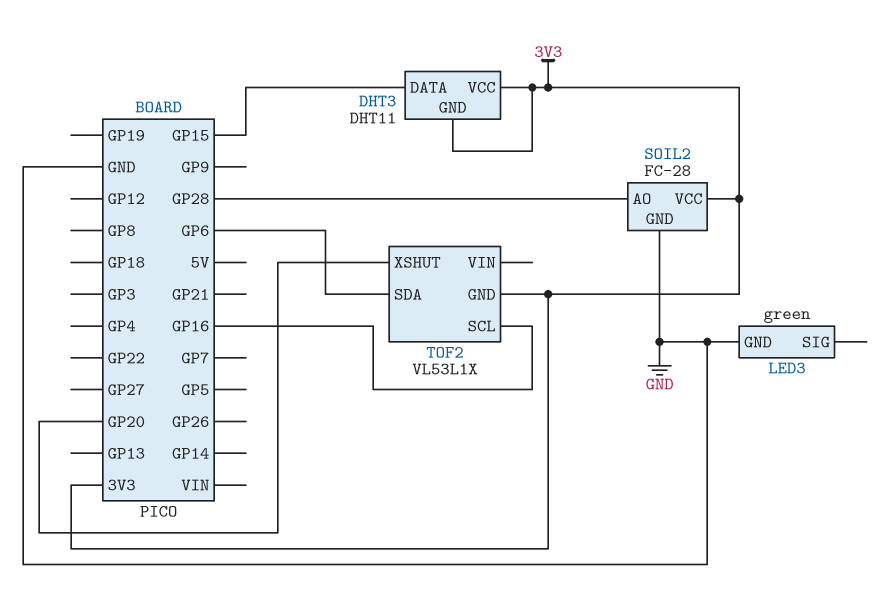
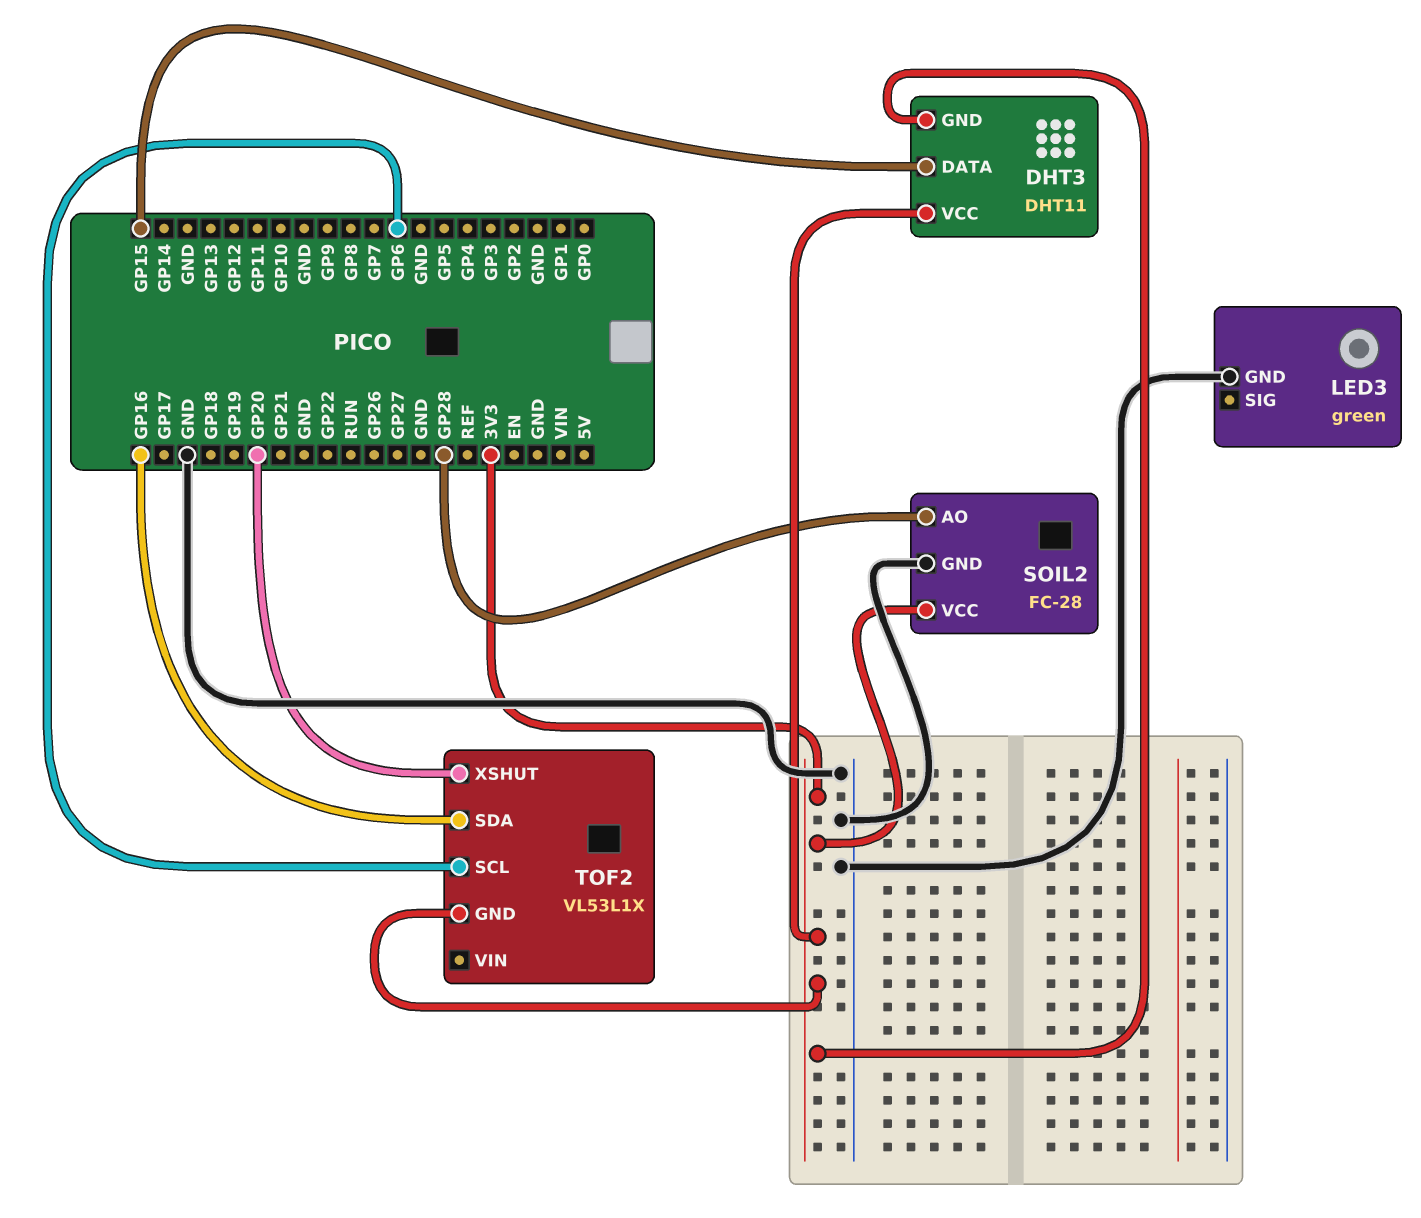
TOF2 pin SCL: GP16 -> GP6
TOF2 pin SDA: GP6 -> GP16

